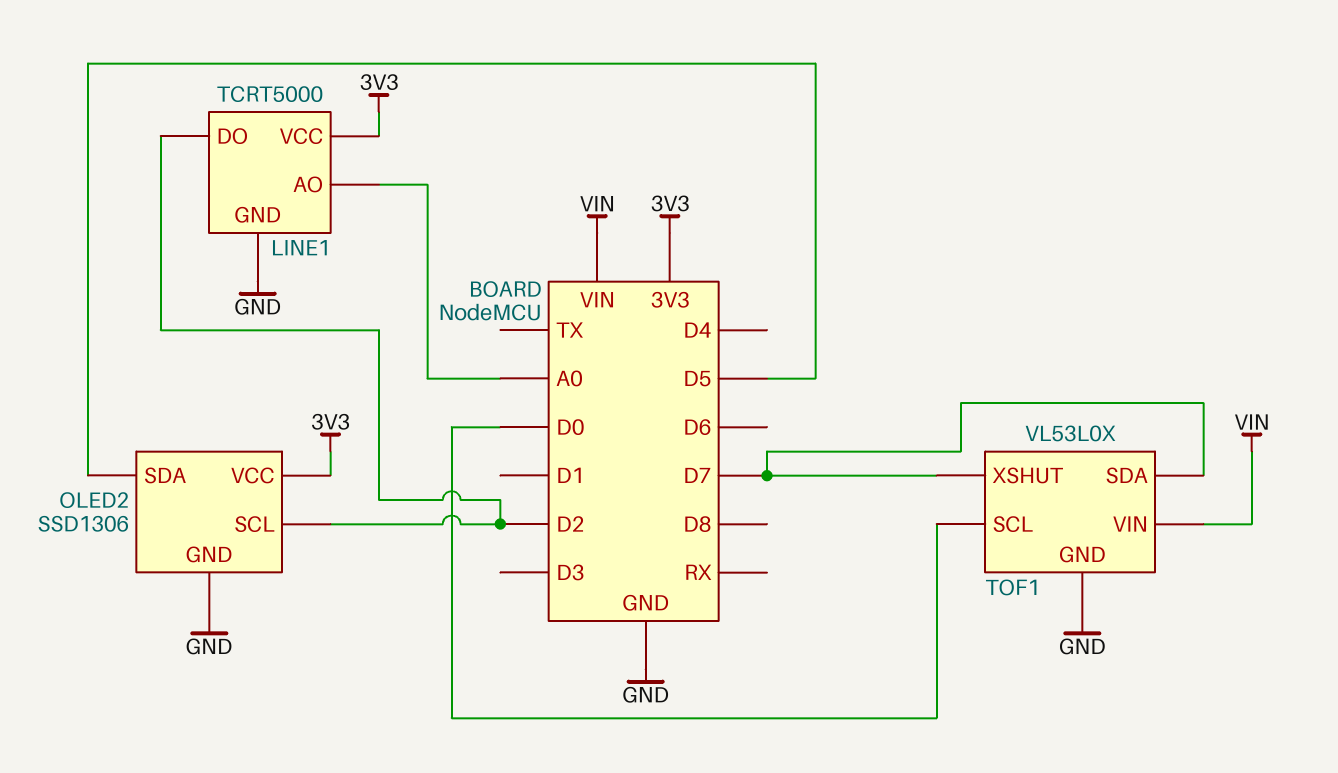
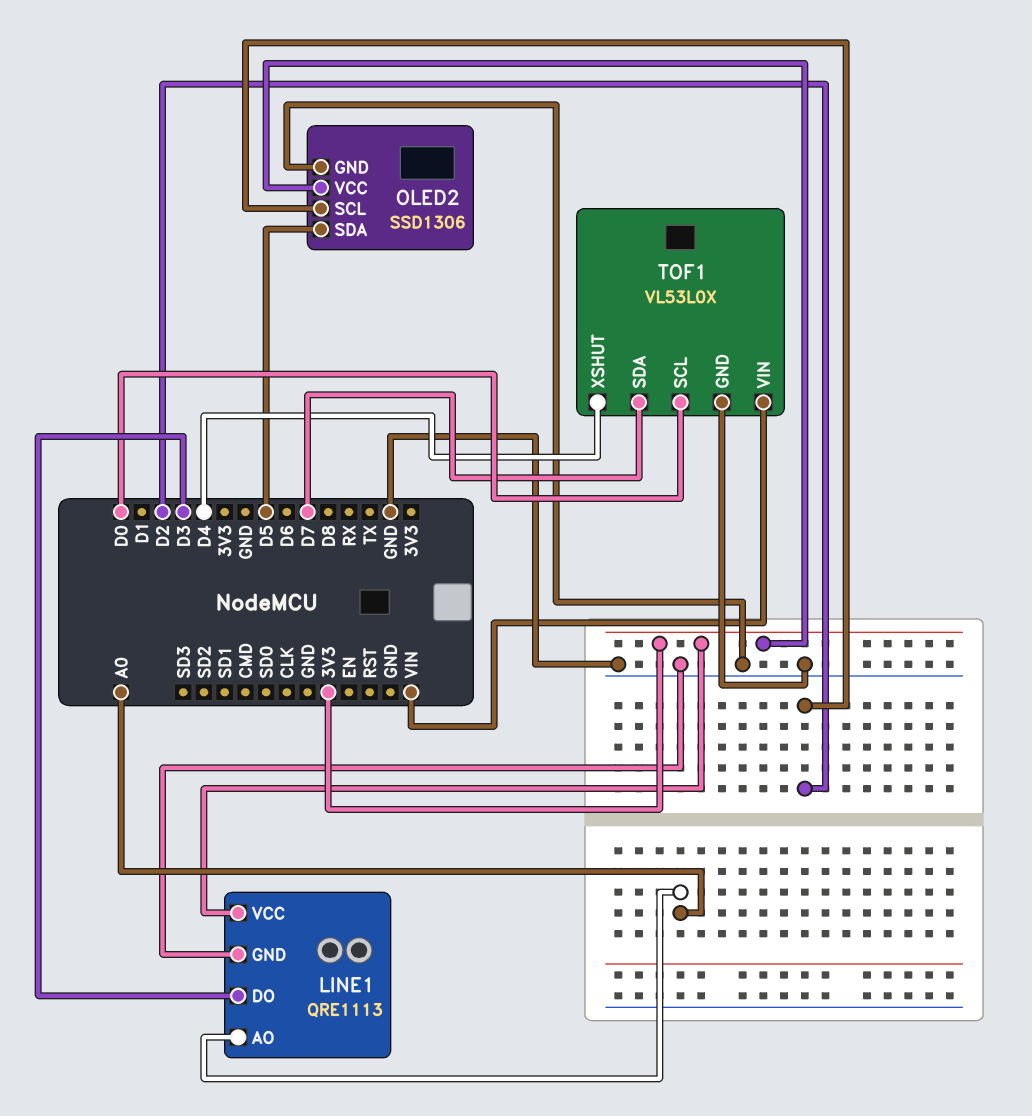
LINE1: TCRT5000 -> QRE1113
LINE1 pin DO: D2 -> D3
TOF1 pin XSHUT: D7 -> D4

